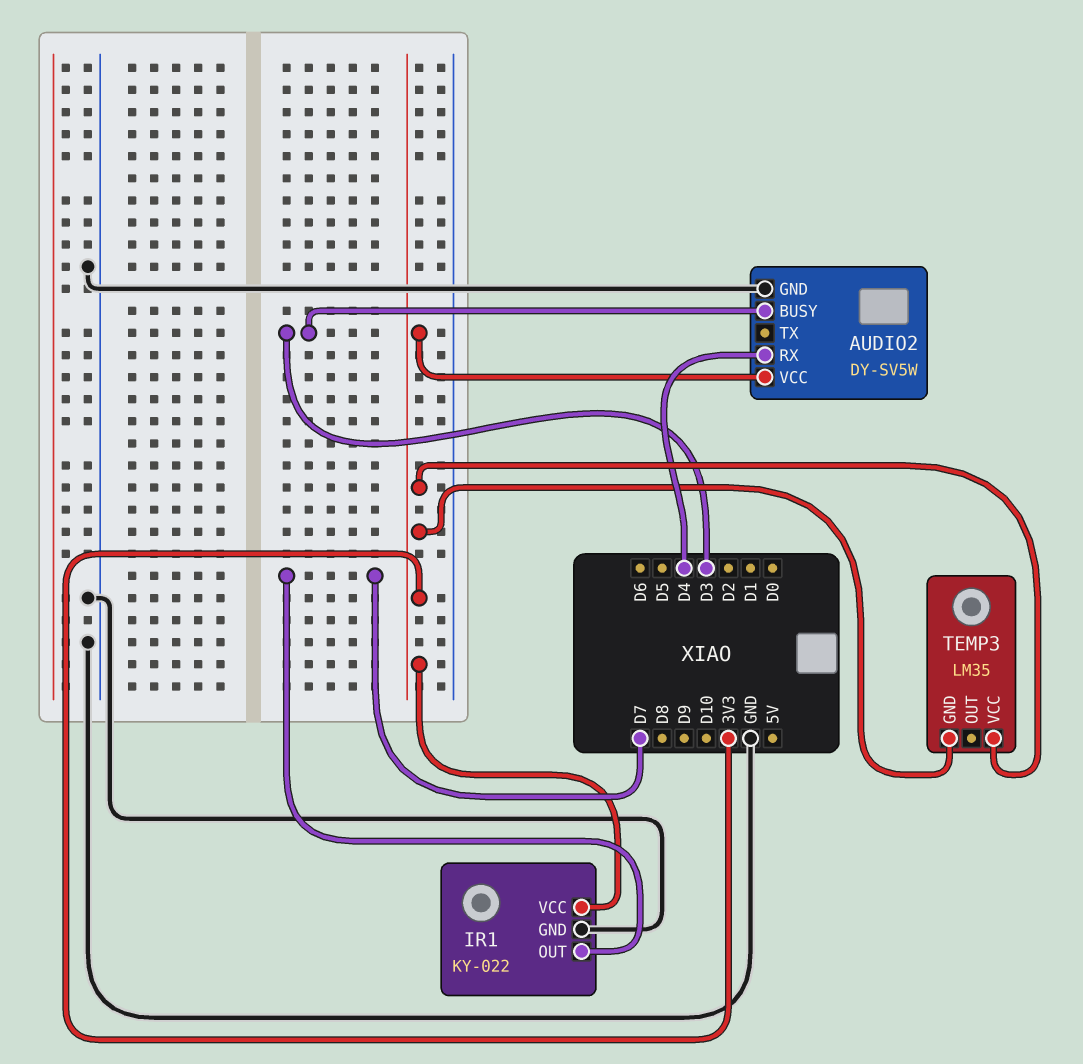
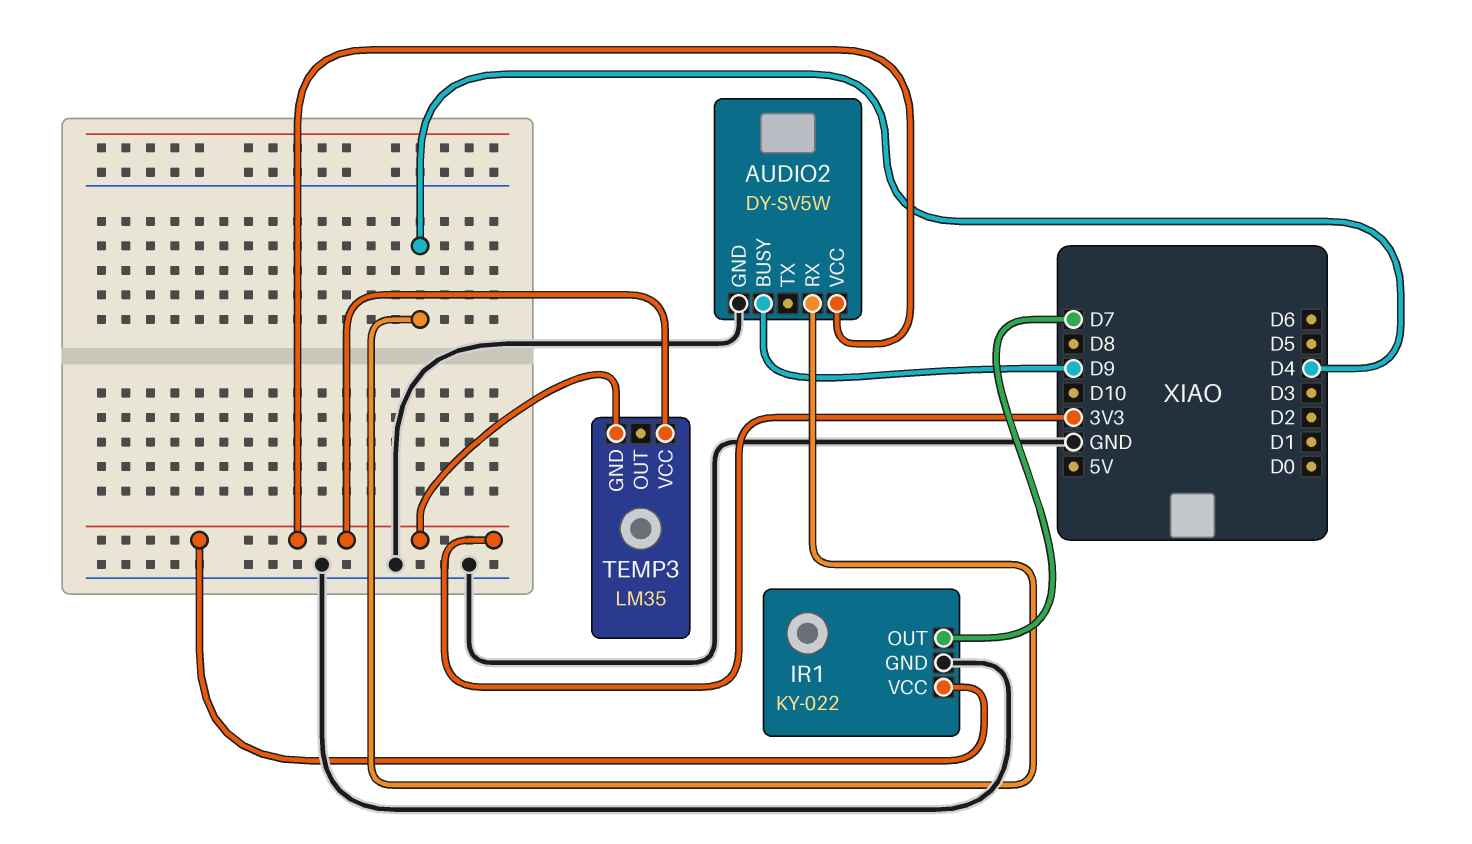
AUDIO2 pin BUSY: D3 -> D9

